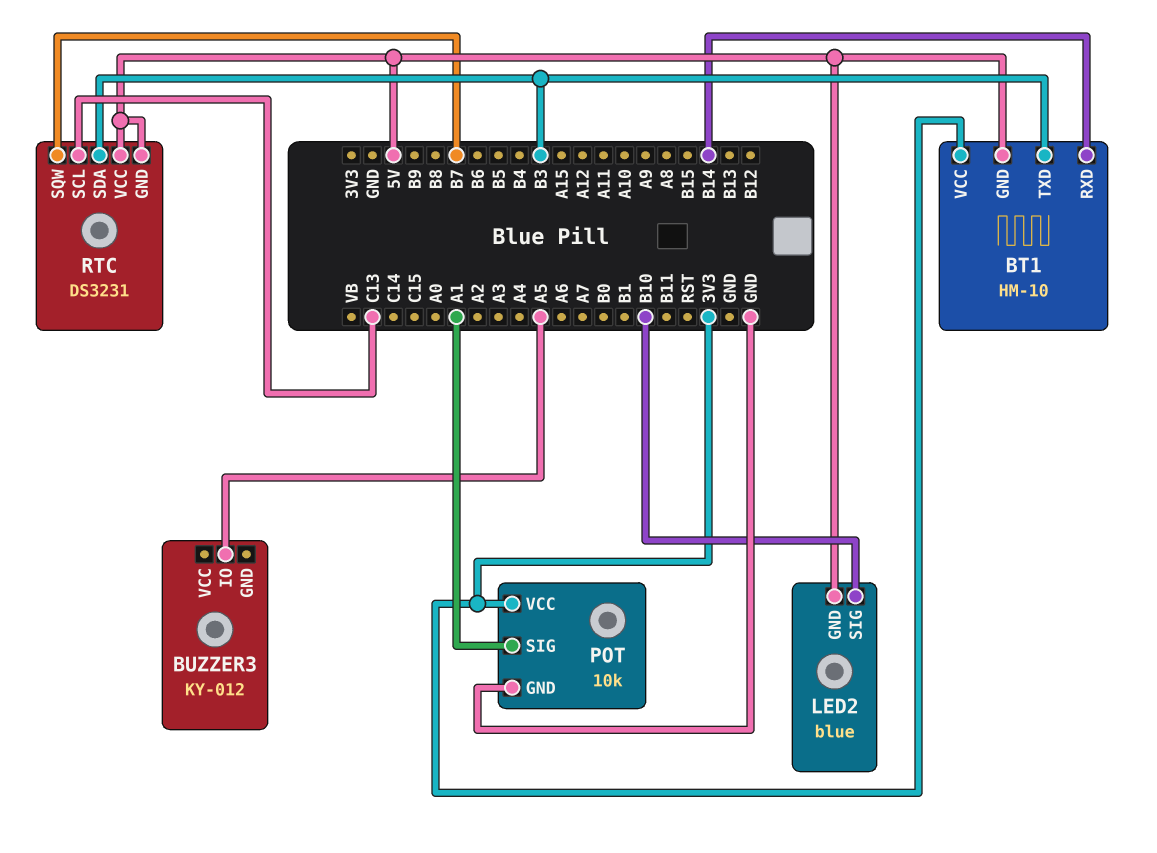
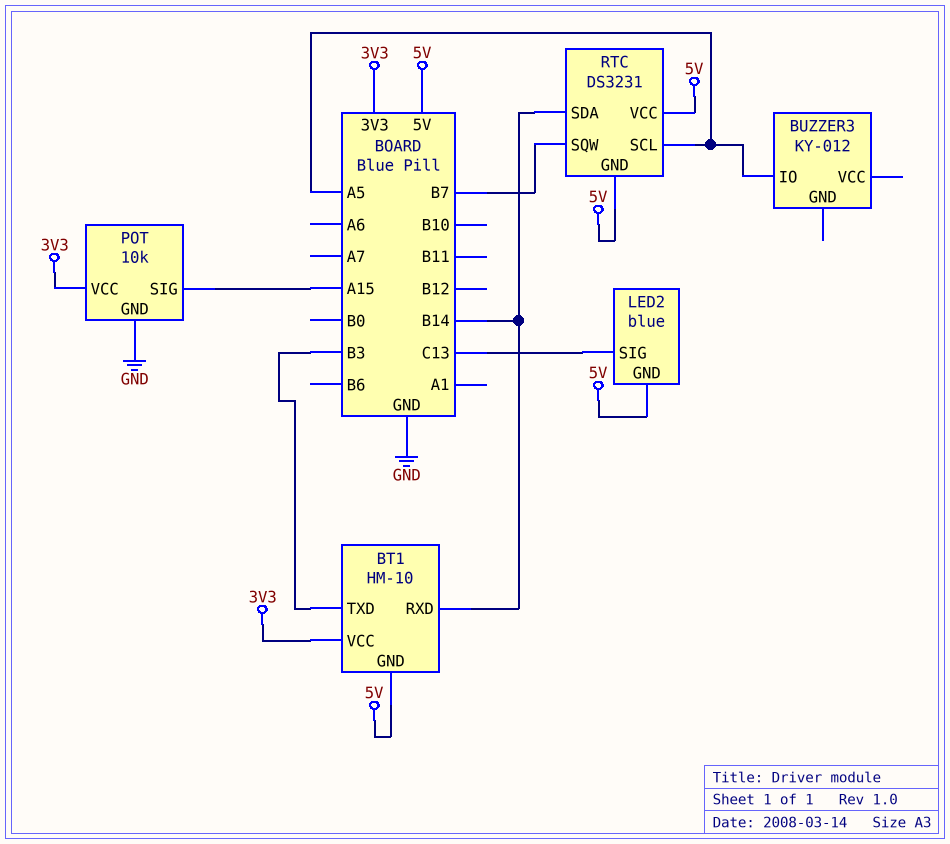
LED2 pin SIG: B10 -> C13
POT pin SIG: A1 -> A15
RTC pin SCL: C13 -> A5
RTC pin SDA: B3 -> B14

